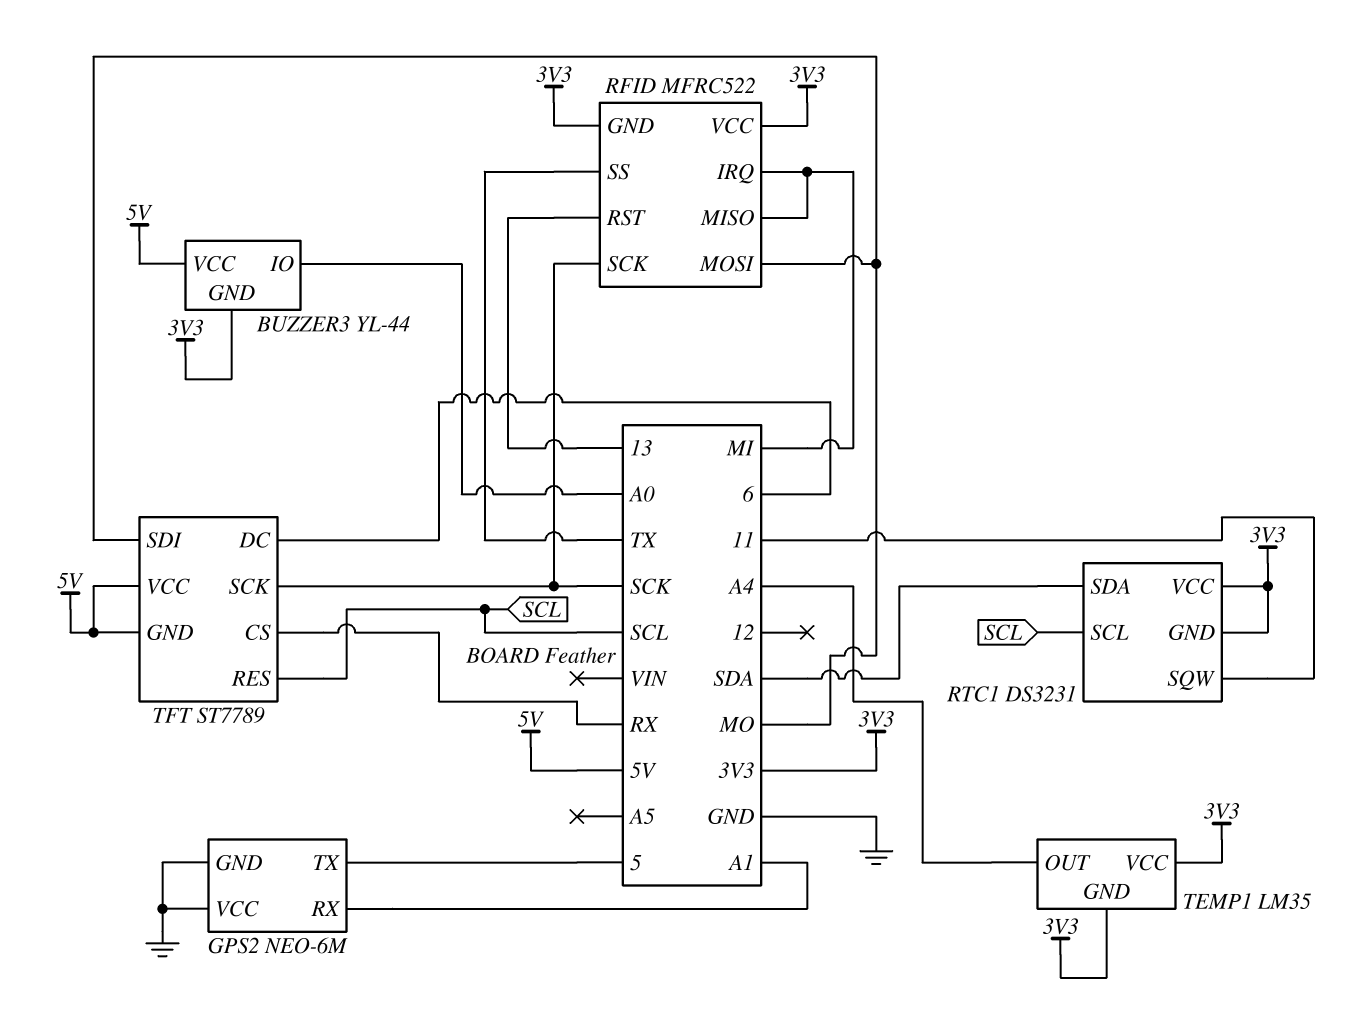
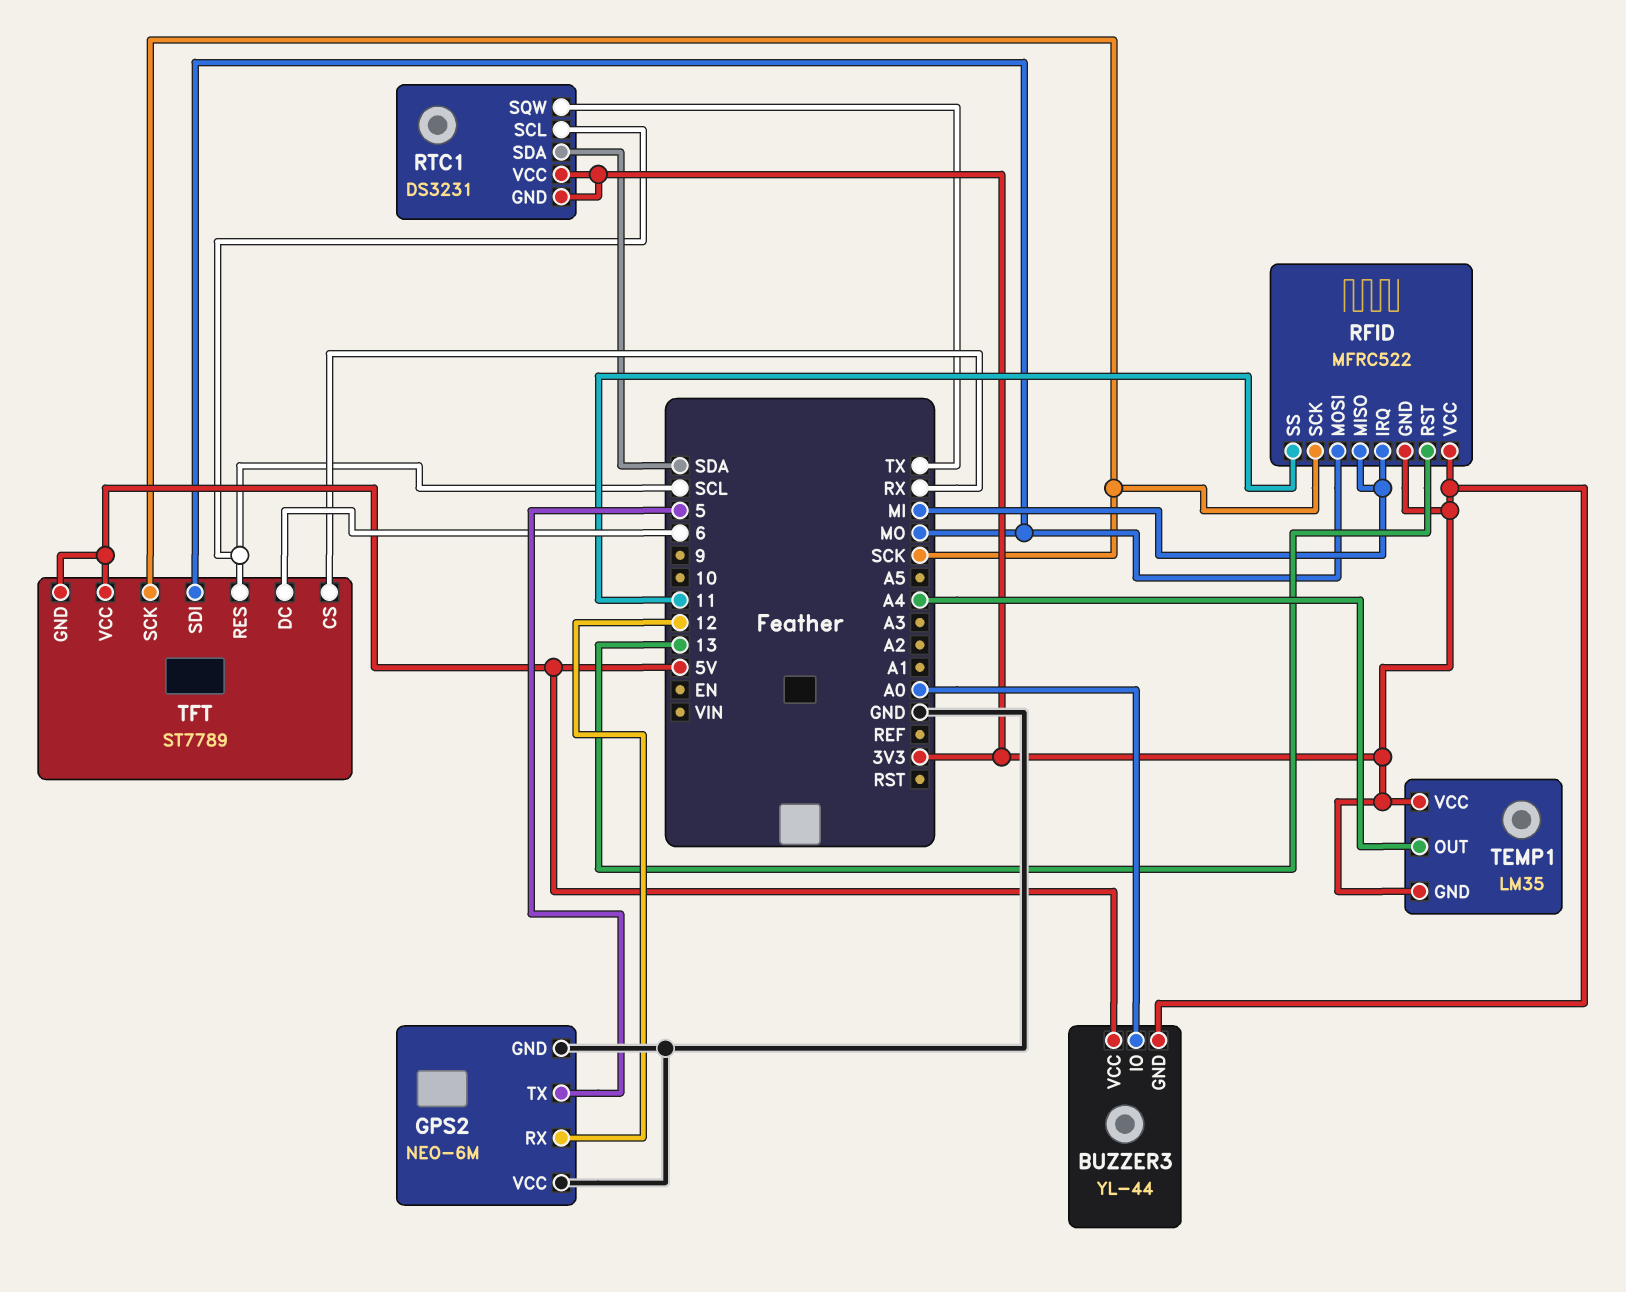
GPS2 pin RX: A1 -> 12
RFID pin SS: TX -> 11
RTC1 pin SQW: 11 -> TX

